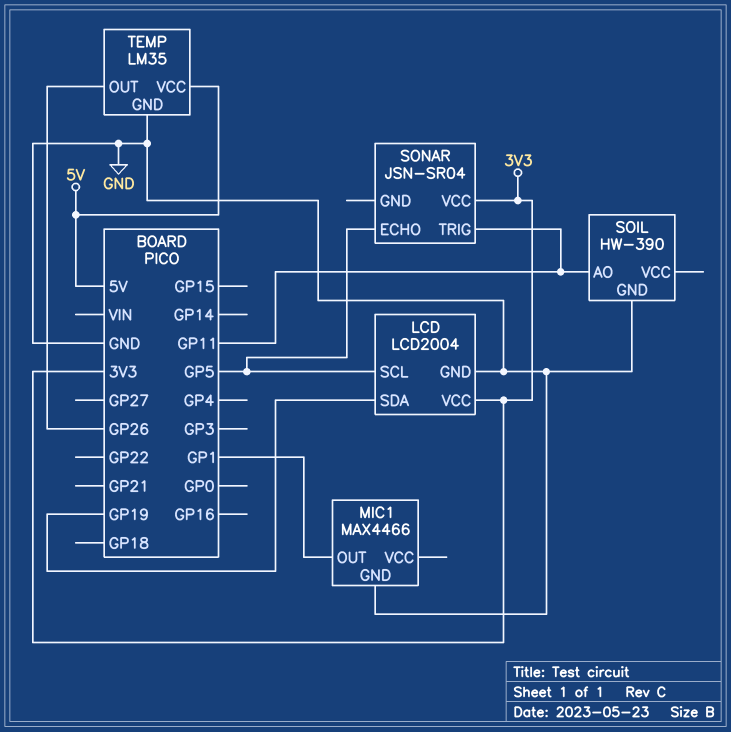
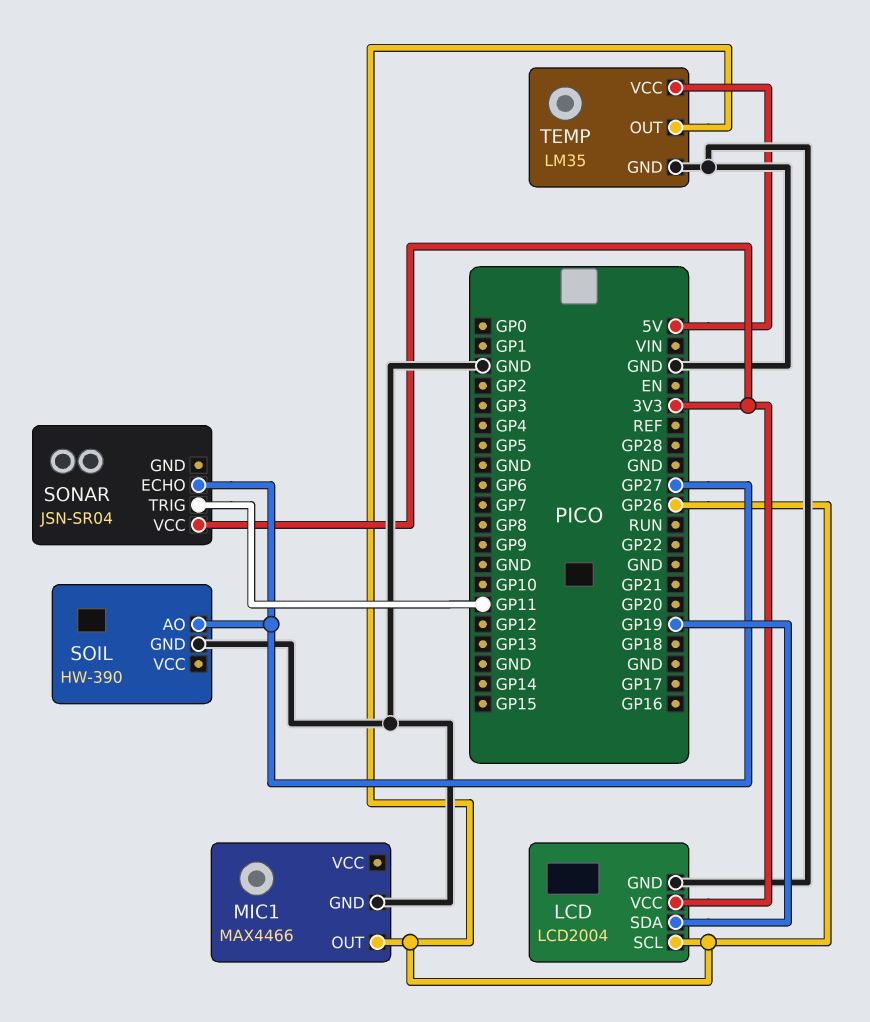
LCD pin SCL: GP5 -> GP26
MIC1 pin OUT: GP1 -> GP26
SOIL pin AO: GP11 -> GP27
SONAR pin ECHO: GP5 -> GP27

